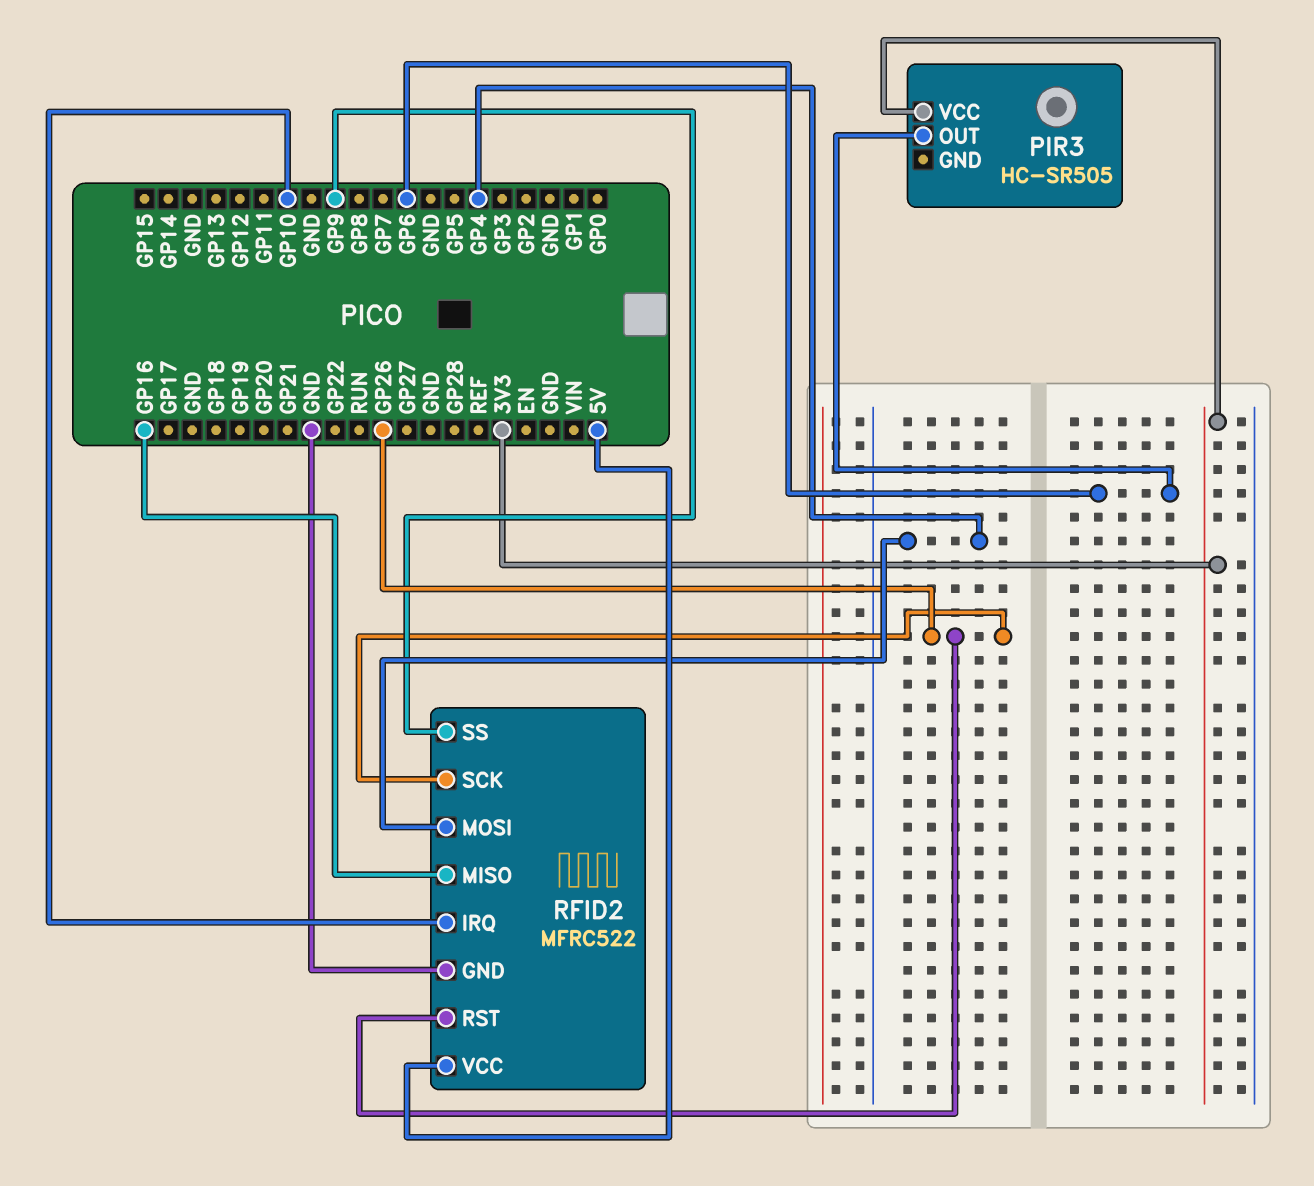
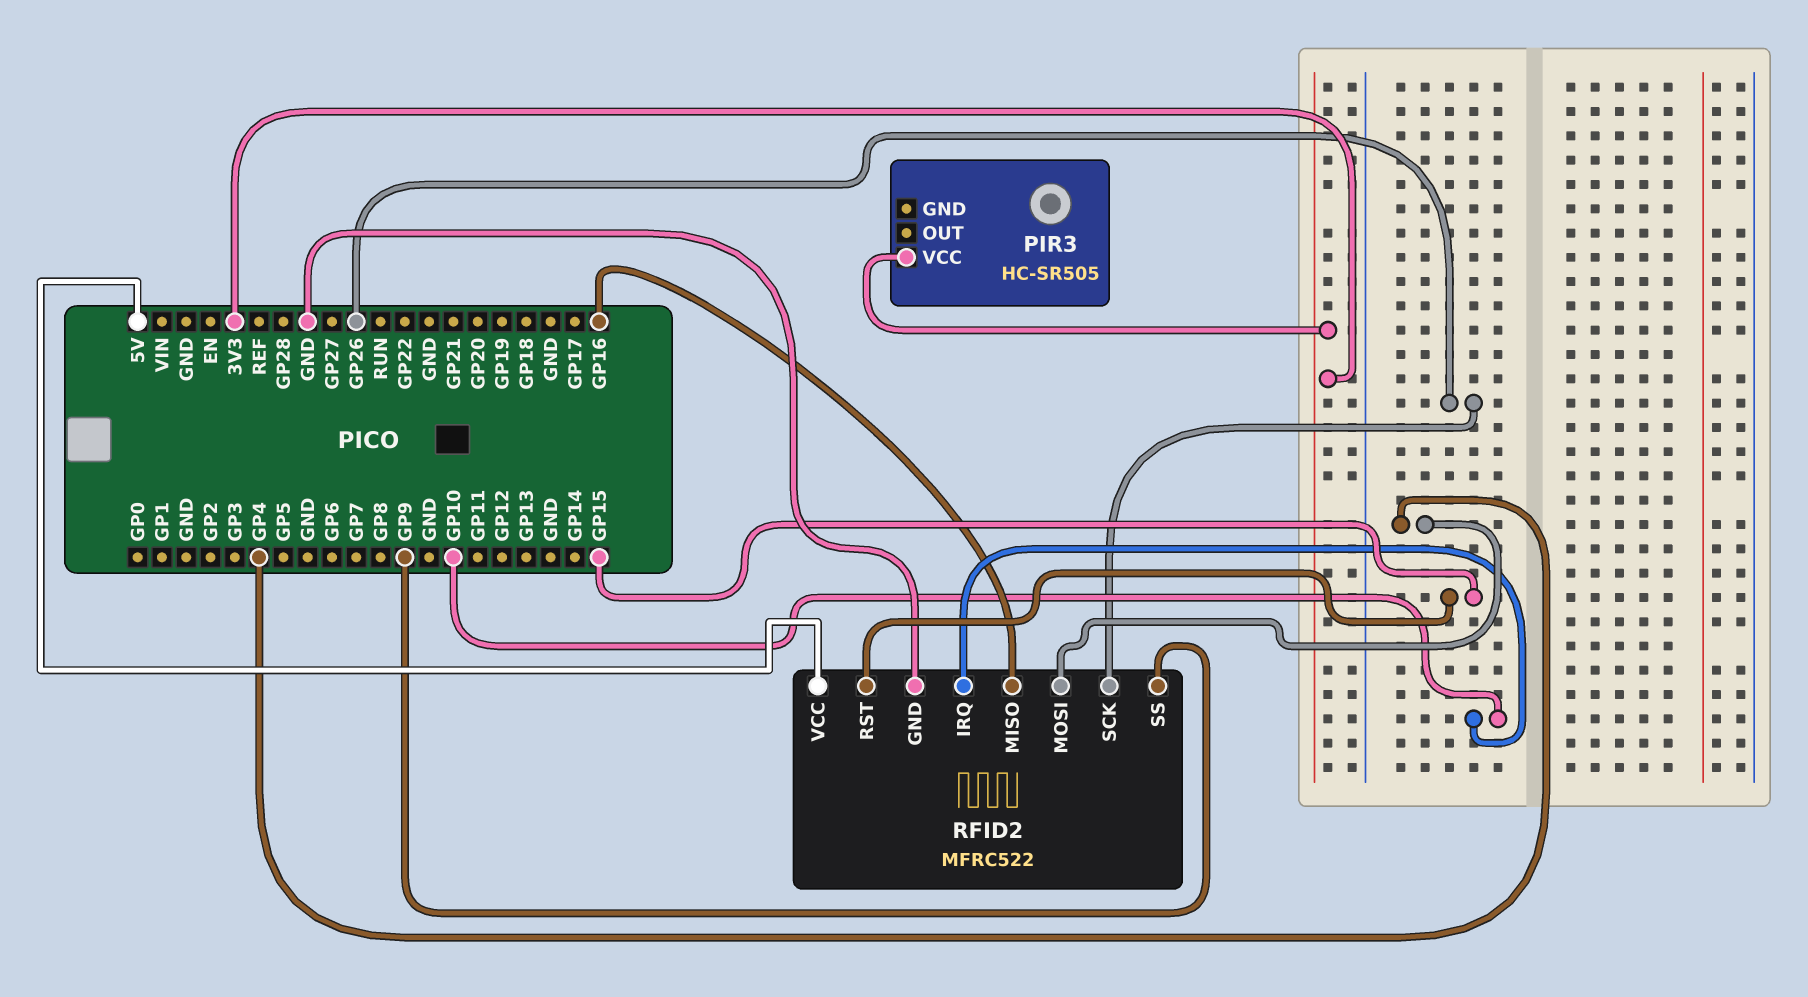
PIR3 pin OUT: GP6 -> none
RFID2 pin RST: GP26 -> GP15

